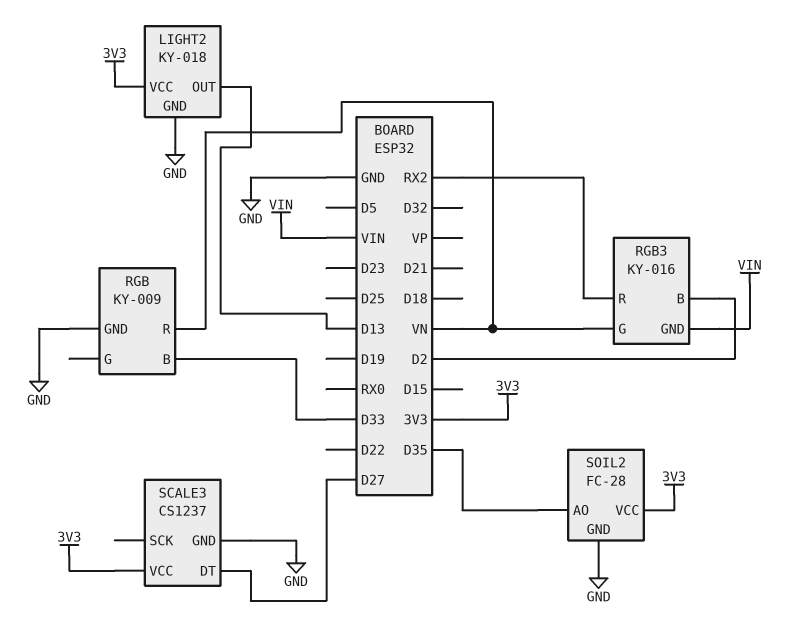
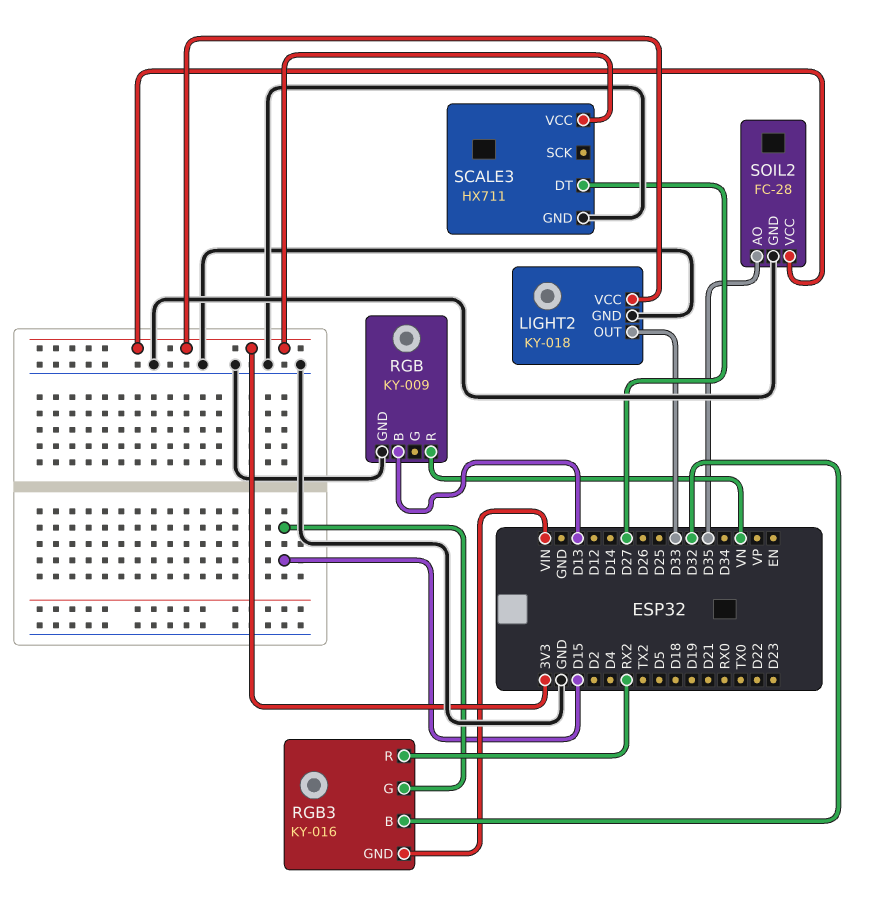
LIGHT2 pin OUT: D13 -> D33
RGB pin B: D33 -> D13
RGB3 pin B: D2 -> D32
RGB3 pin G: VN -> D15
SCALE3: CS1237 -> HX711

